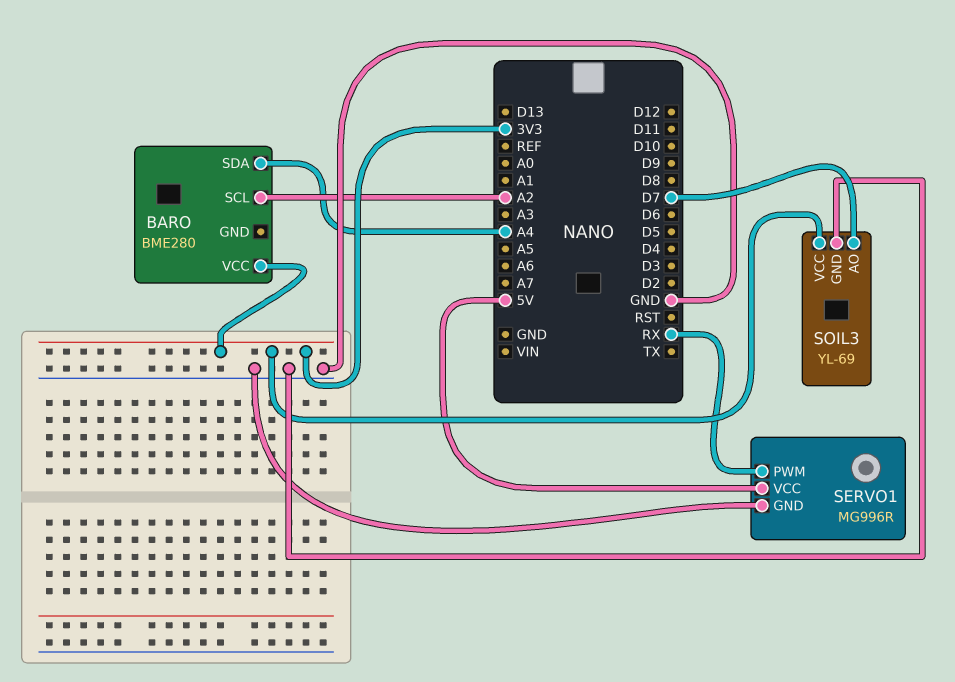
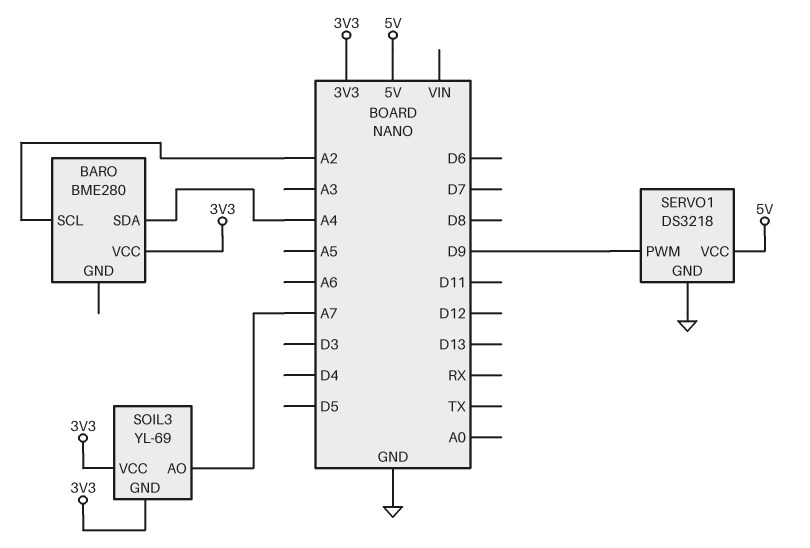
SERVO1: MG996R -> DS3218
SERVO1 pin PWM: RX -> D9
SOIL3 pin AO: D7 -> A7
SOIL3 pin GND: GND -> 3V3

